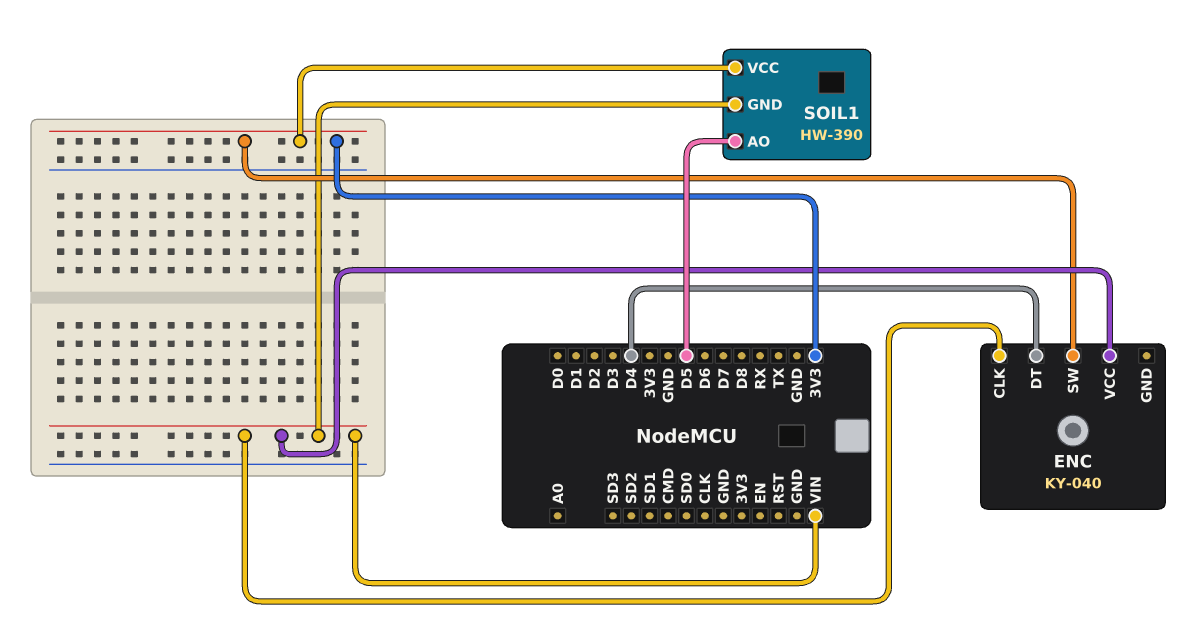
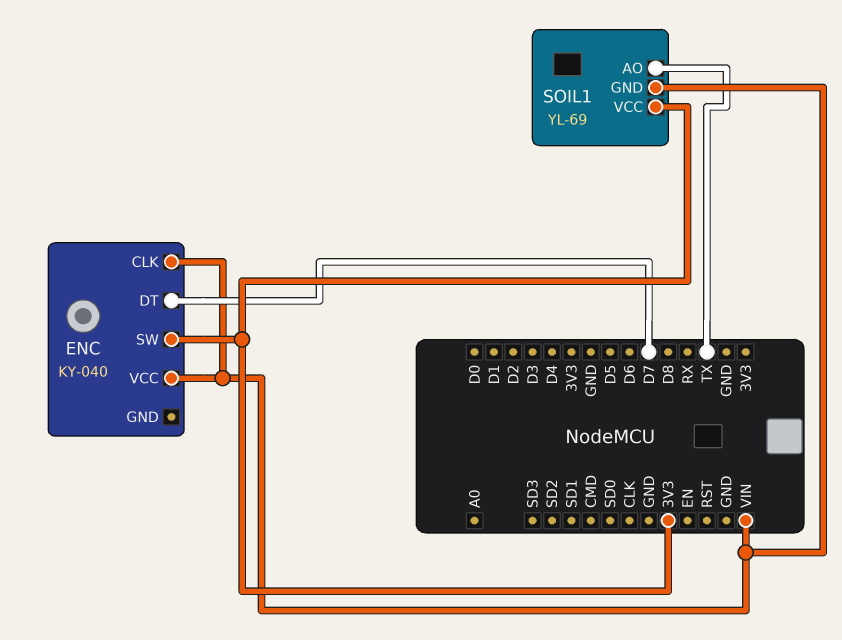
ENC pin DT: D4 -> D7
SOIL1: HW-390 -> YL-69
SOIL1 pin AO: D5 -> TX

